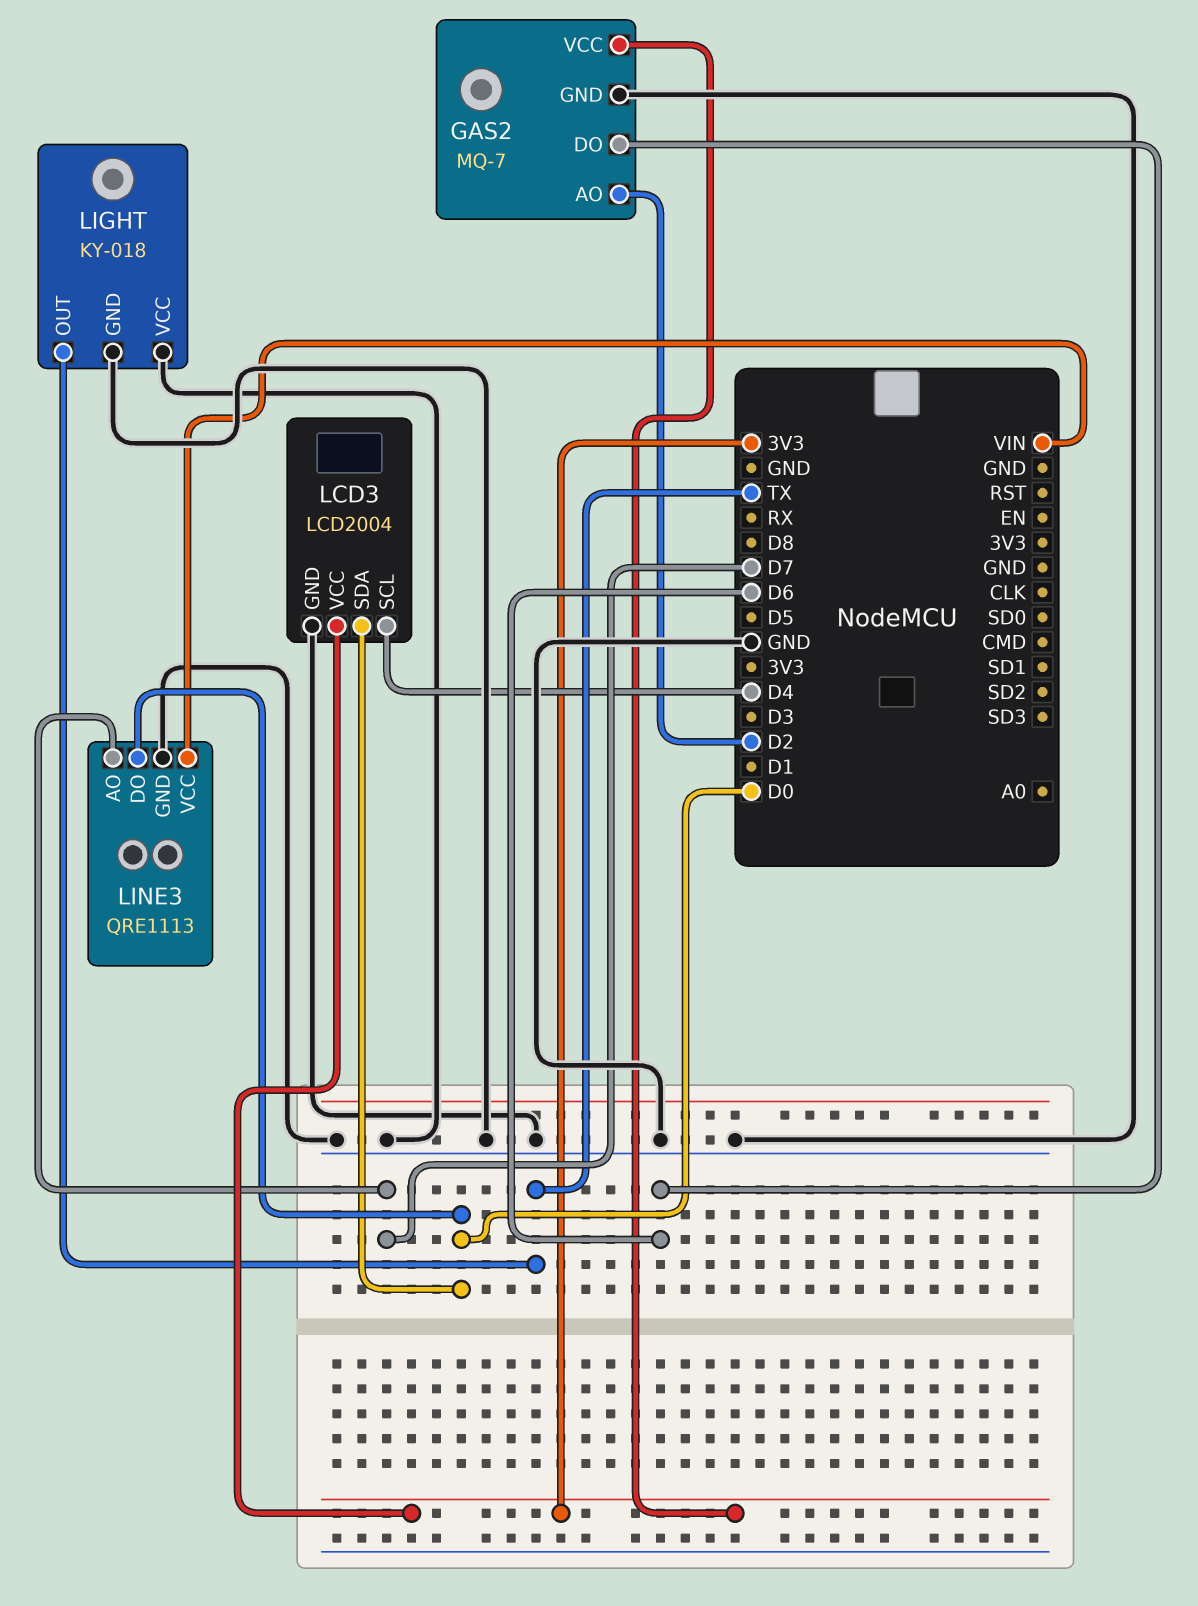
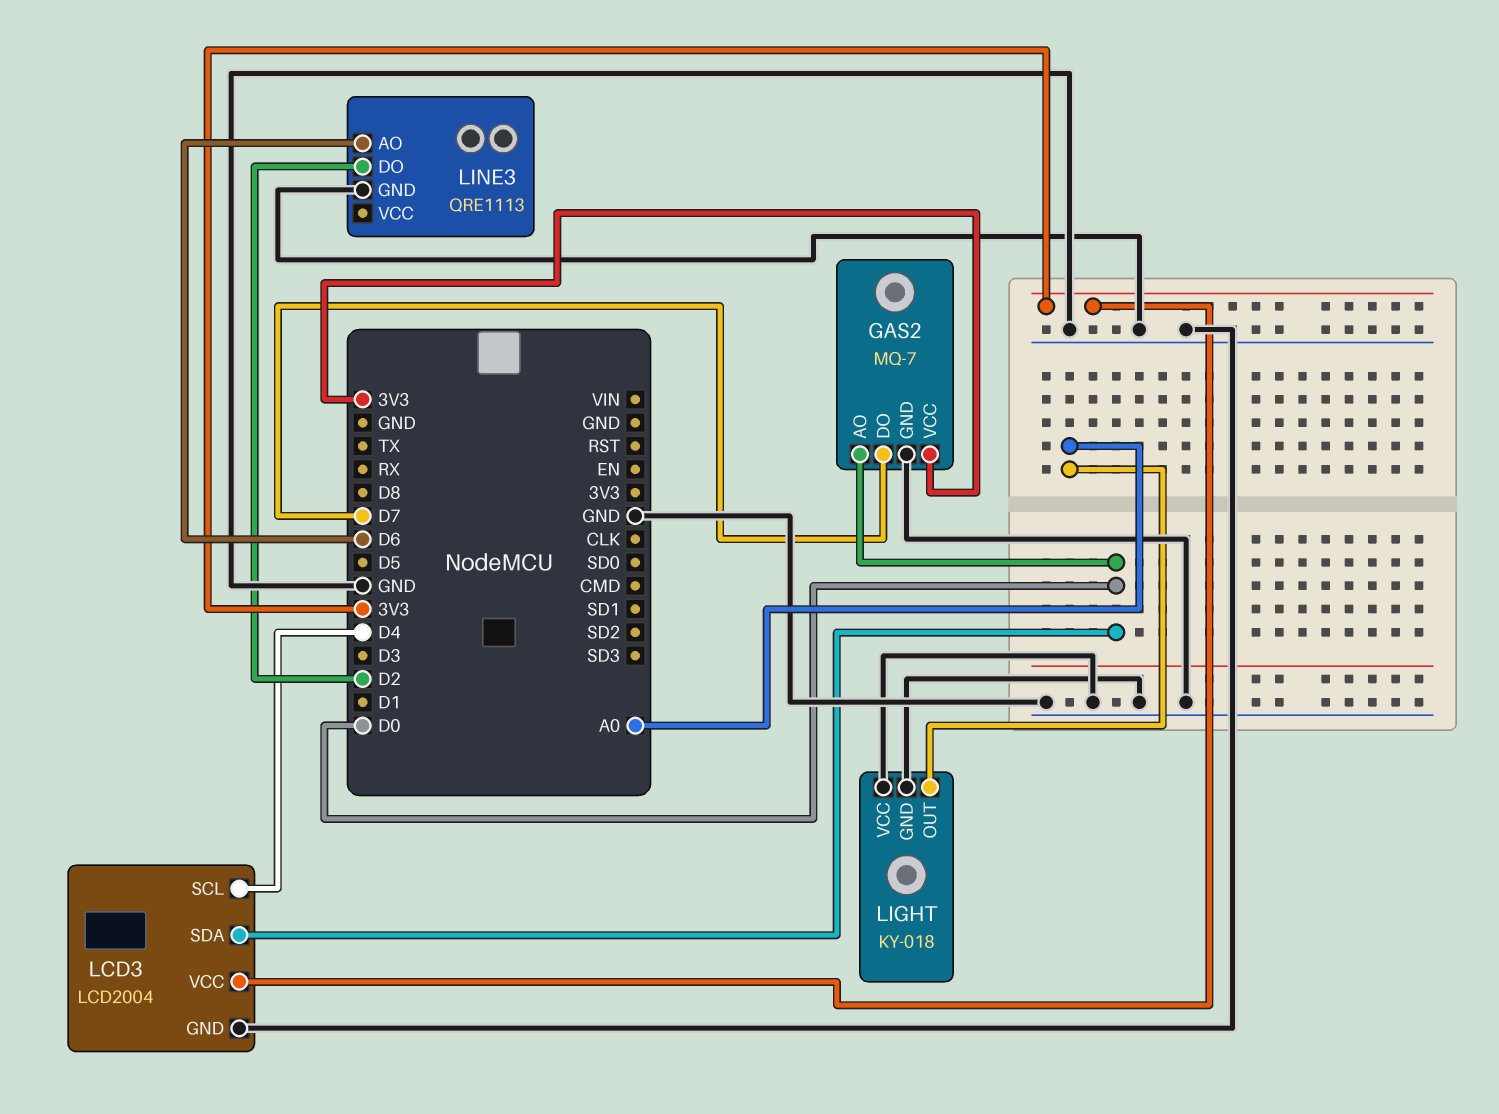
GAS2 pin AO: D2 -> D0
GAS2 pin DO: D6 -> D7
LIGHT pin OUT: TX -> A0
LINE3 pin AO: D7 -> D6
LINE3 pin DO: D0 -> D2
LINE3 pin VCC: VIN -> none

